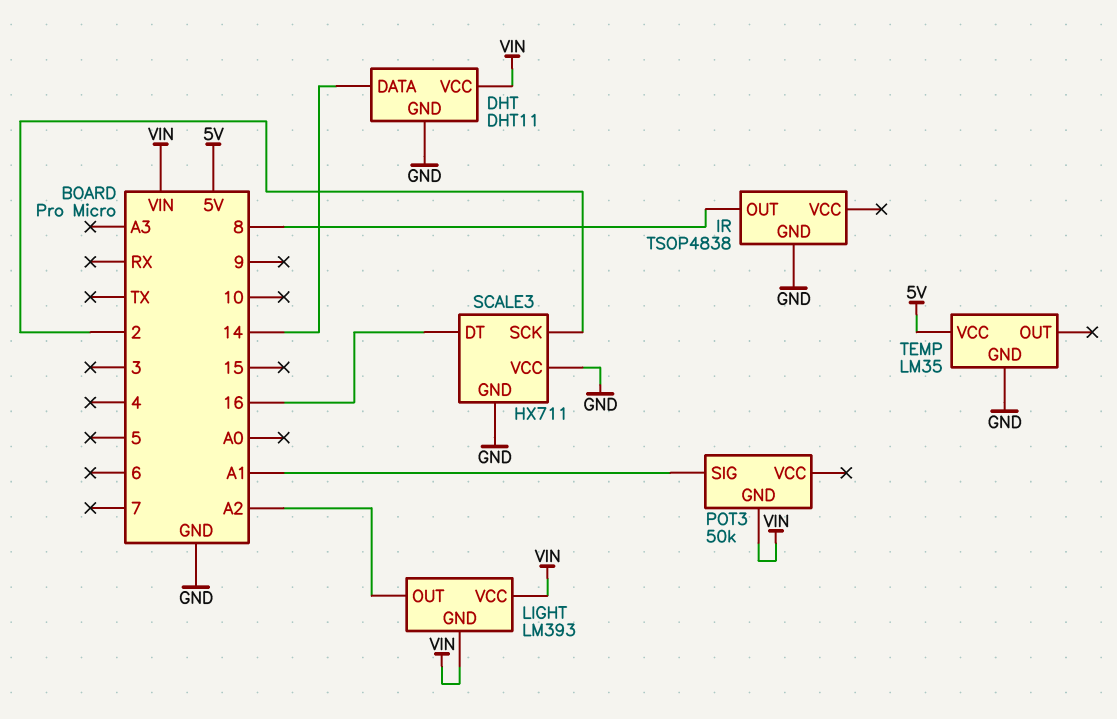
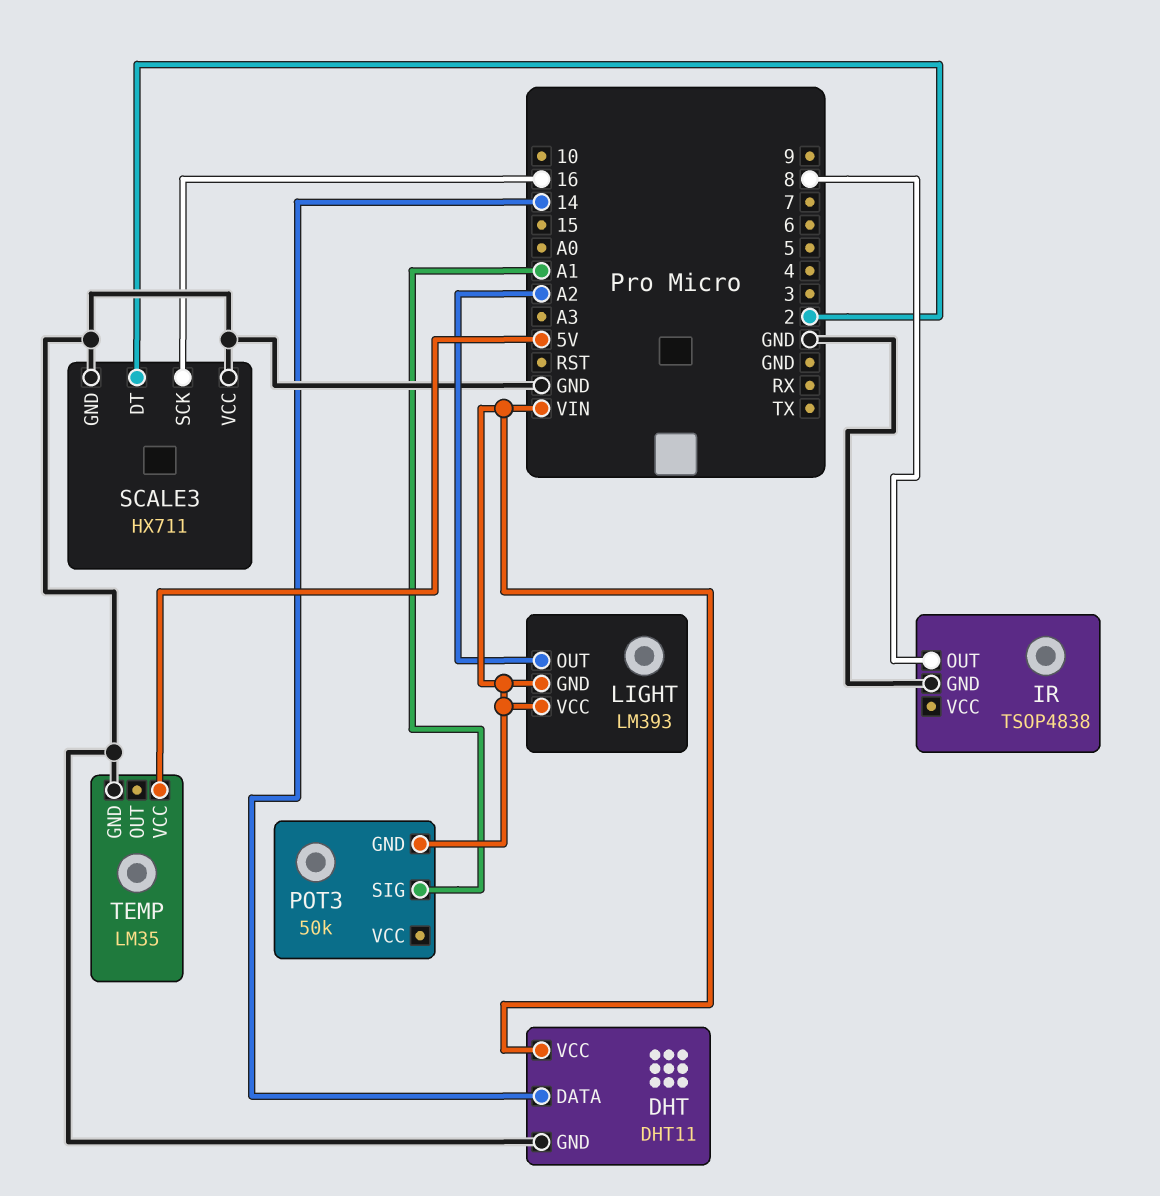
SCALE3 pin DT: 16 -> 2
SCALE3 pin SCK: 2 -> 16

